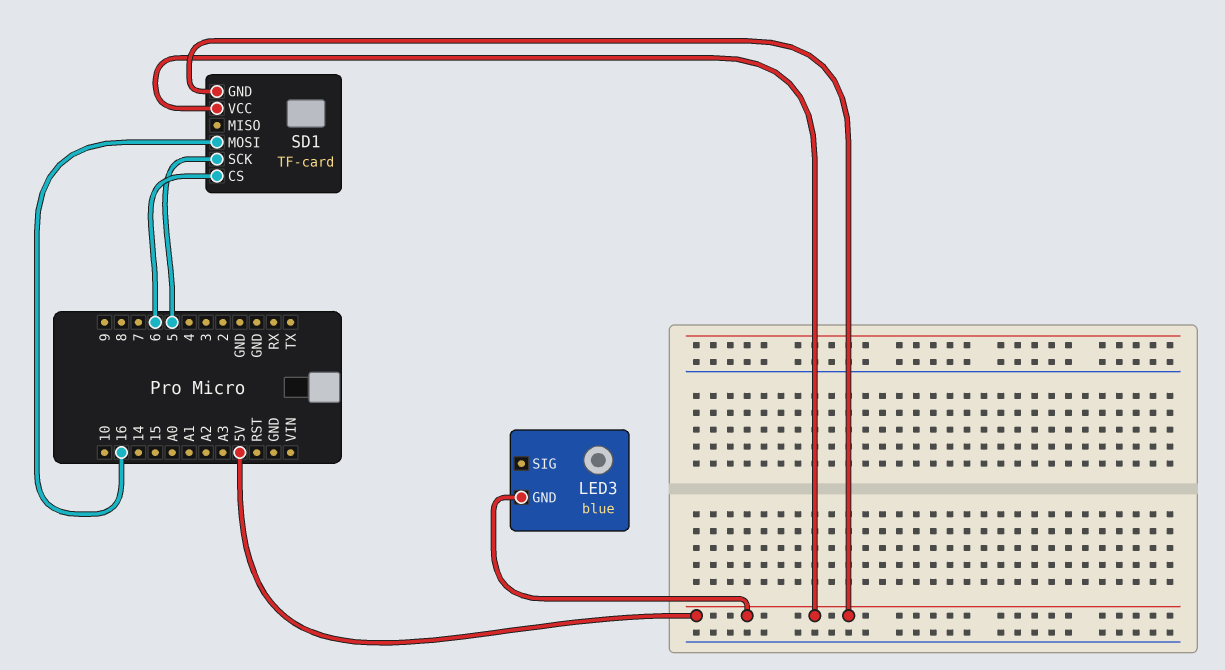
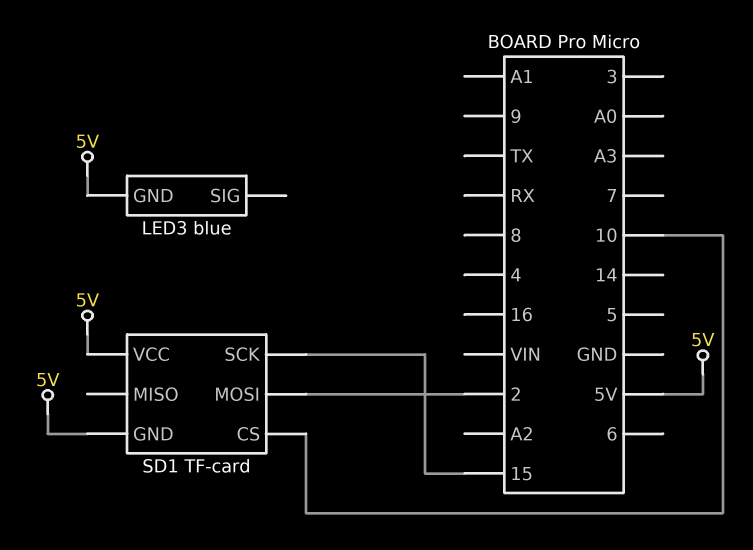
SD1 pin CS: 6 -> 10
SD1 pin MOSI: 16 -> 2
SD1 pin SCK: 5 -> 15

